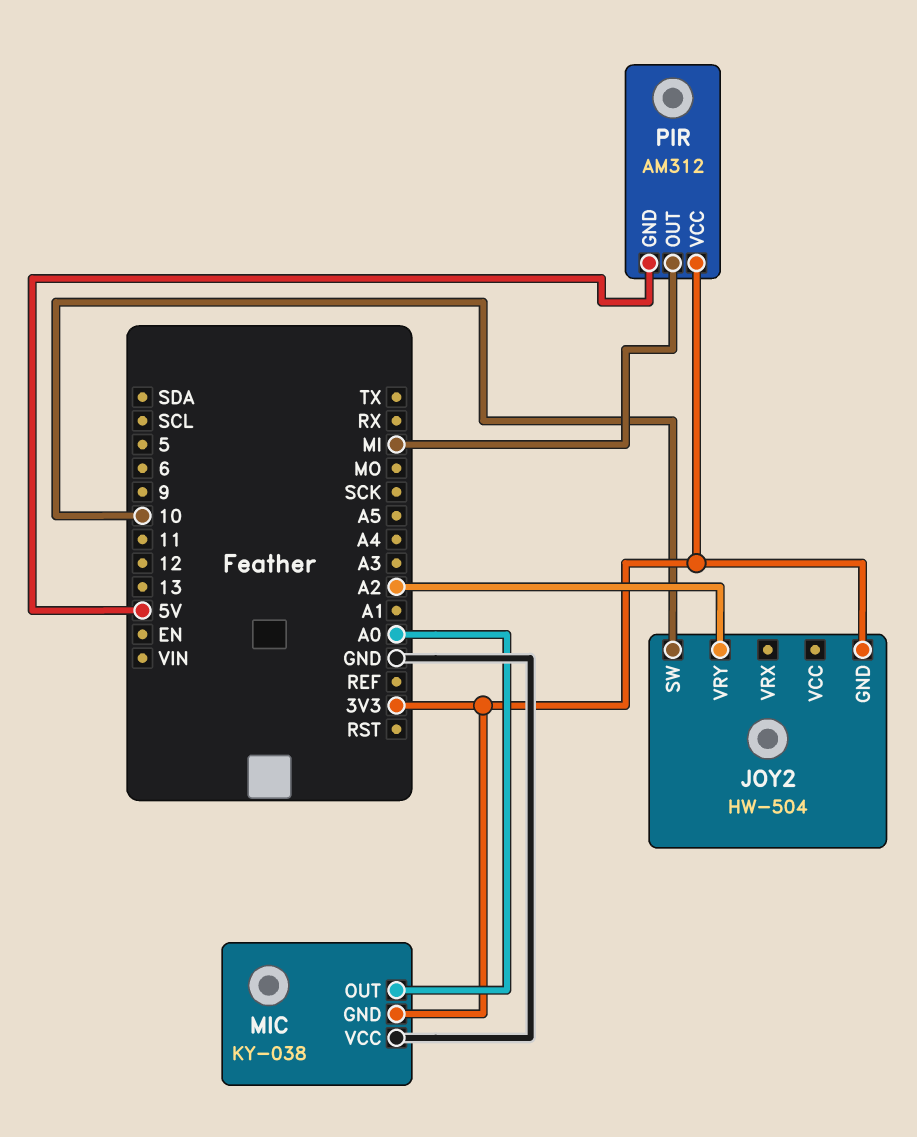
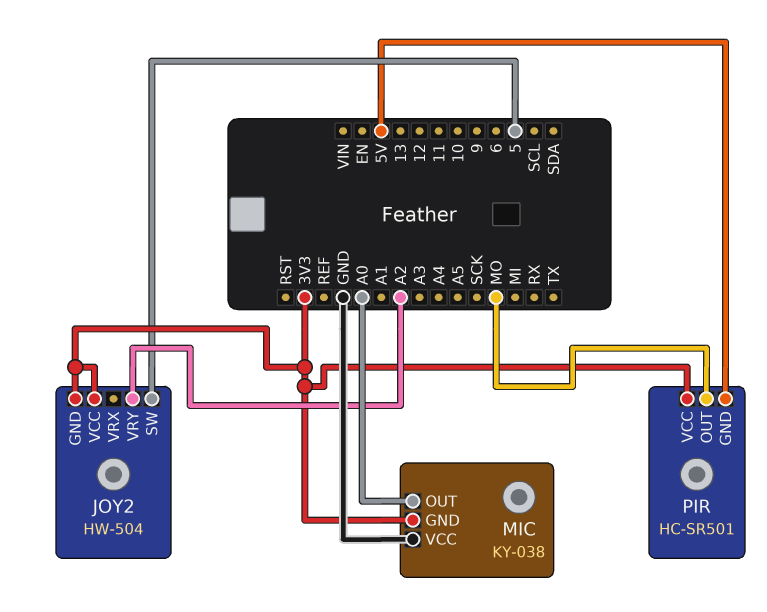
JOY2 pin SW: 10 -> 5
JOY2 pin VCC: none -> 3V3
PIR: AM312 -> HC-SR501
PIR pin OUT: MI -> MO

